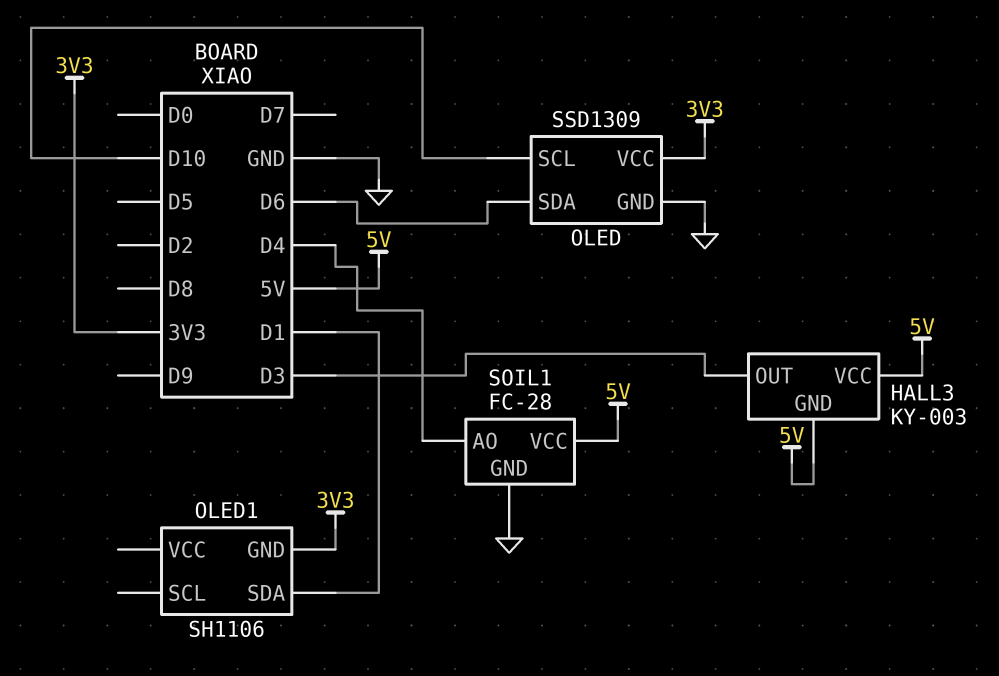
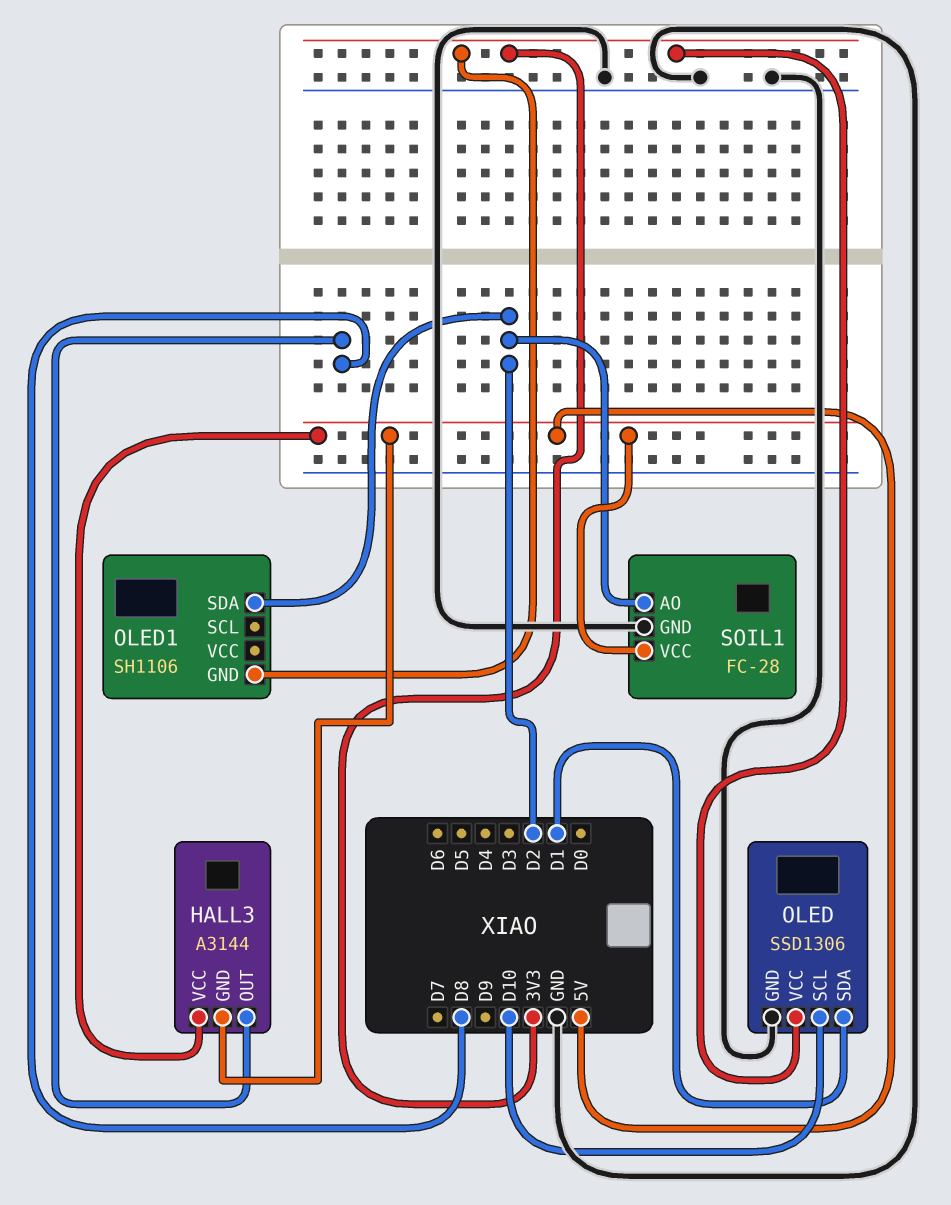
HALL3: KY-003 -> A3144
HALL3 pin OUT: D3 -> D8
OLED: SSD1309 -> SSD1306
OLED pin SDA: D6 -> D1
OLED1 pin SDA: D1 -> D2
SOIL1 pin AO: D4 -> D2

